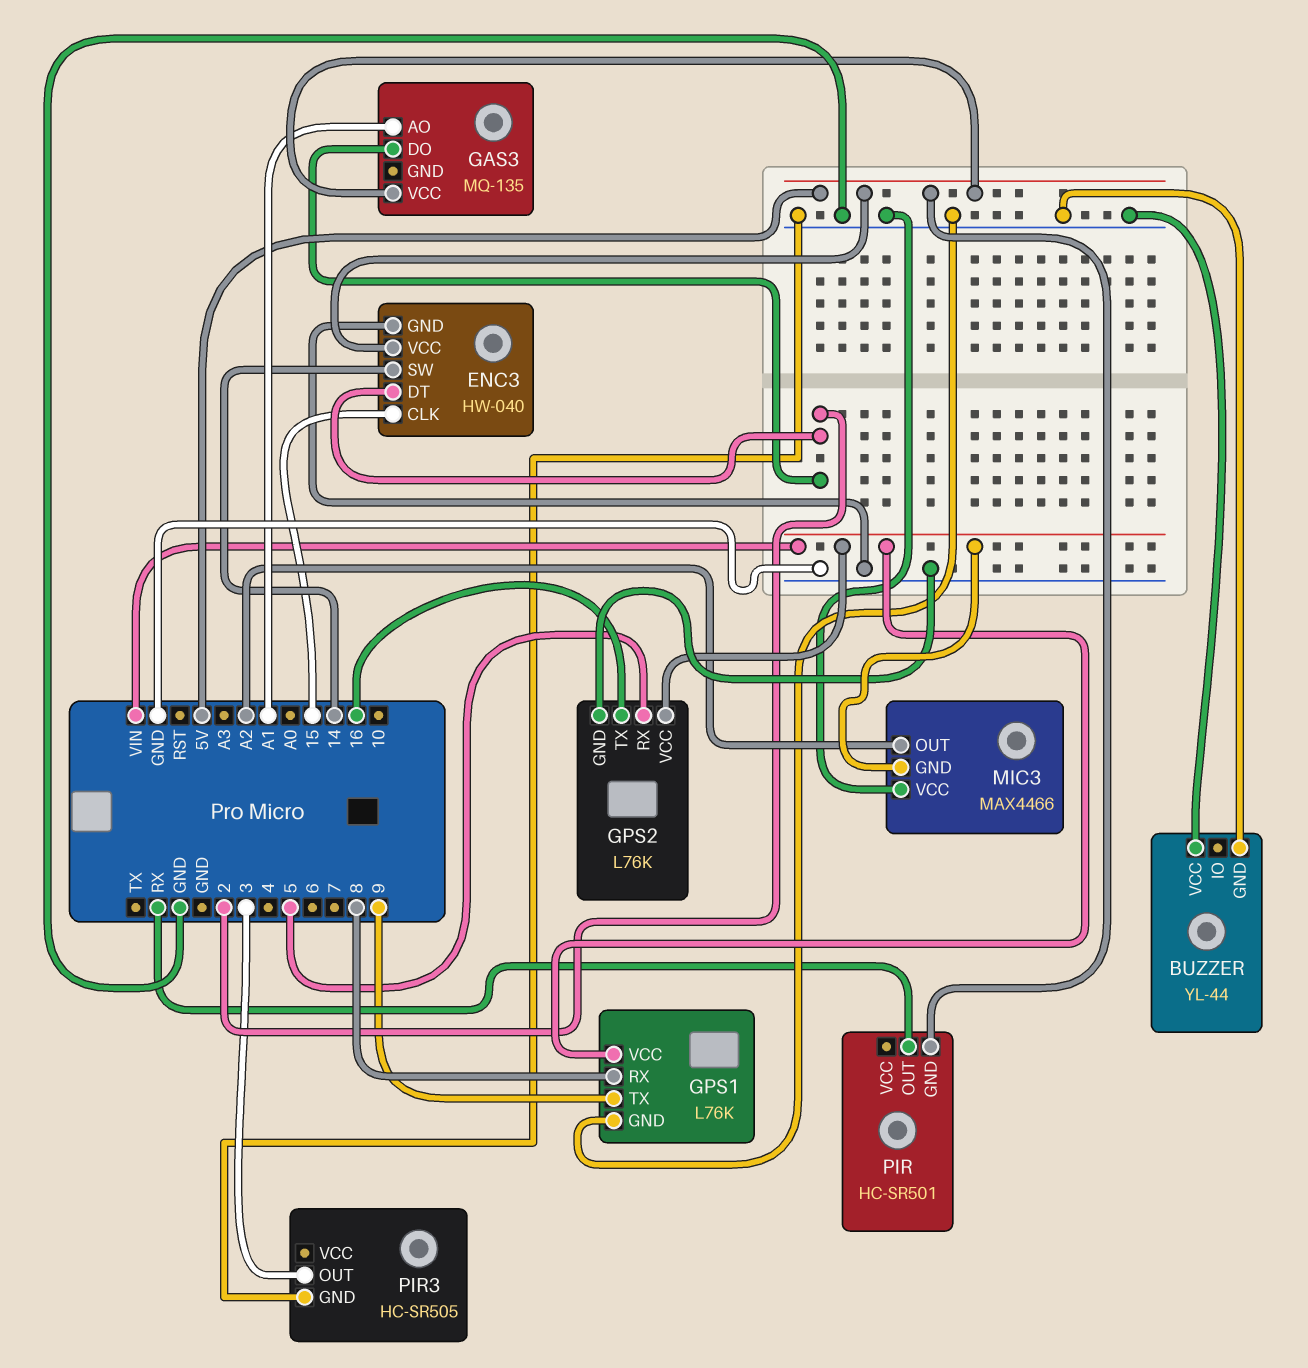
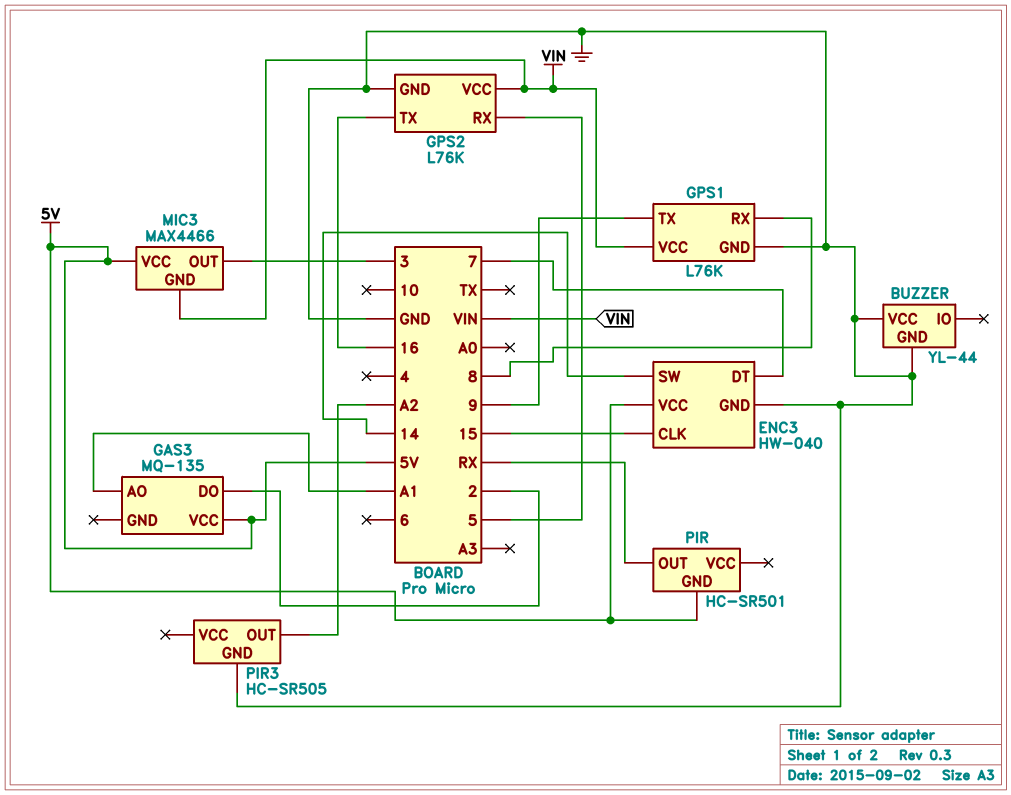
ENC3 pin DT: 2 -> 7
MIC3 pin OUT: A2 -> 3
MIC3 pin VCC: GND -> 5V
PIR3 pin OUT: 3 -> A2

